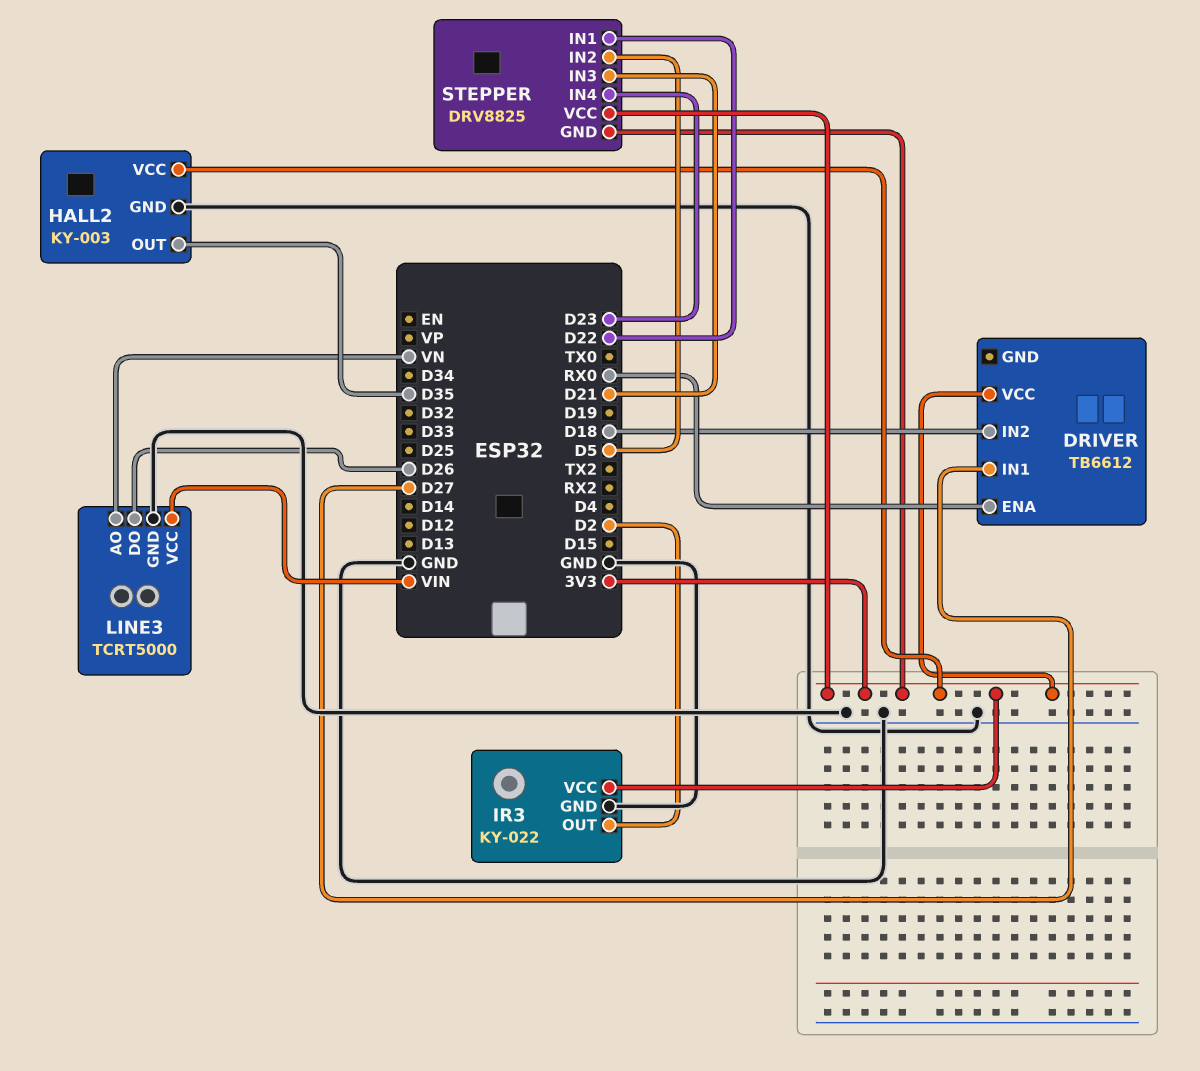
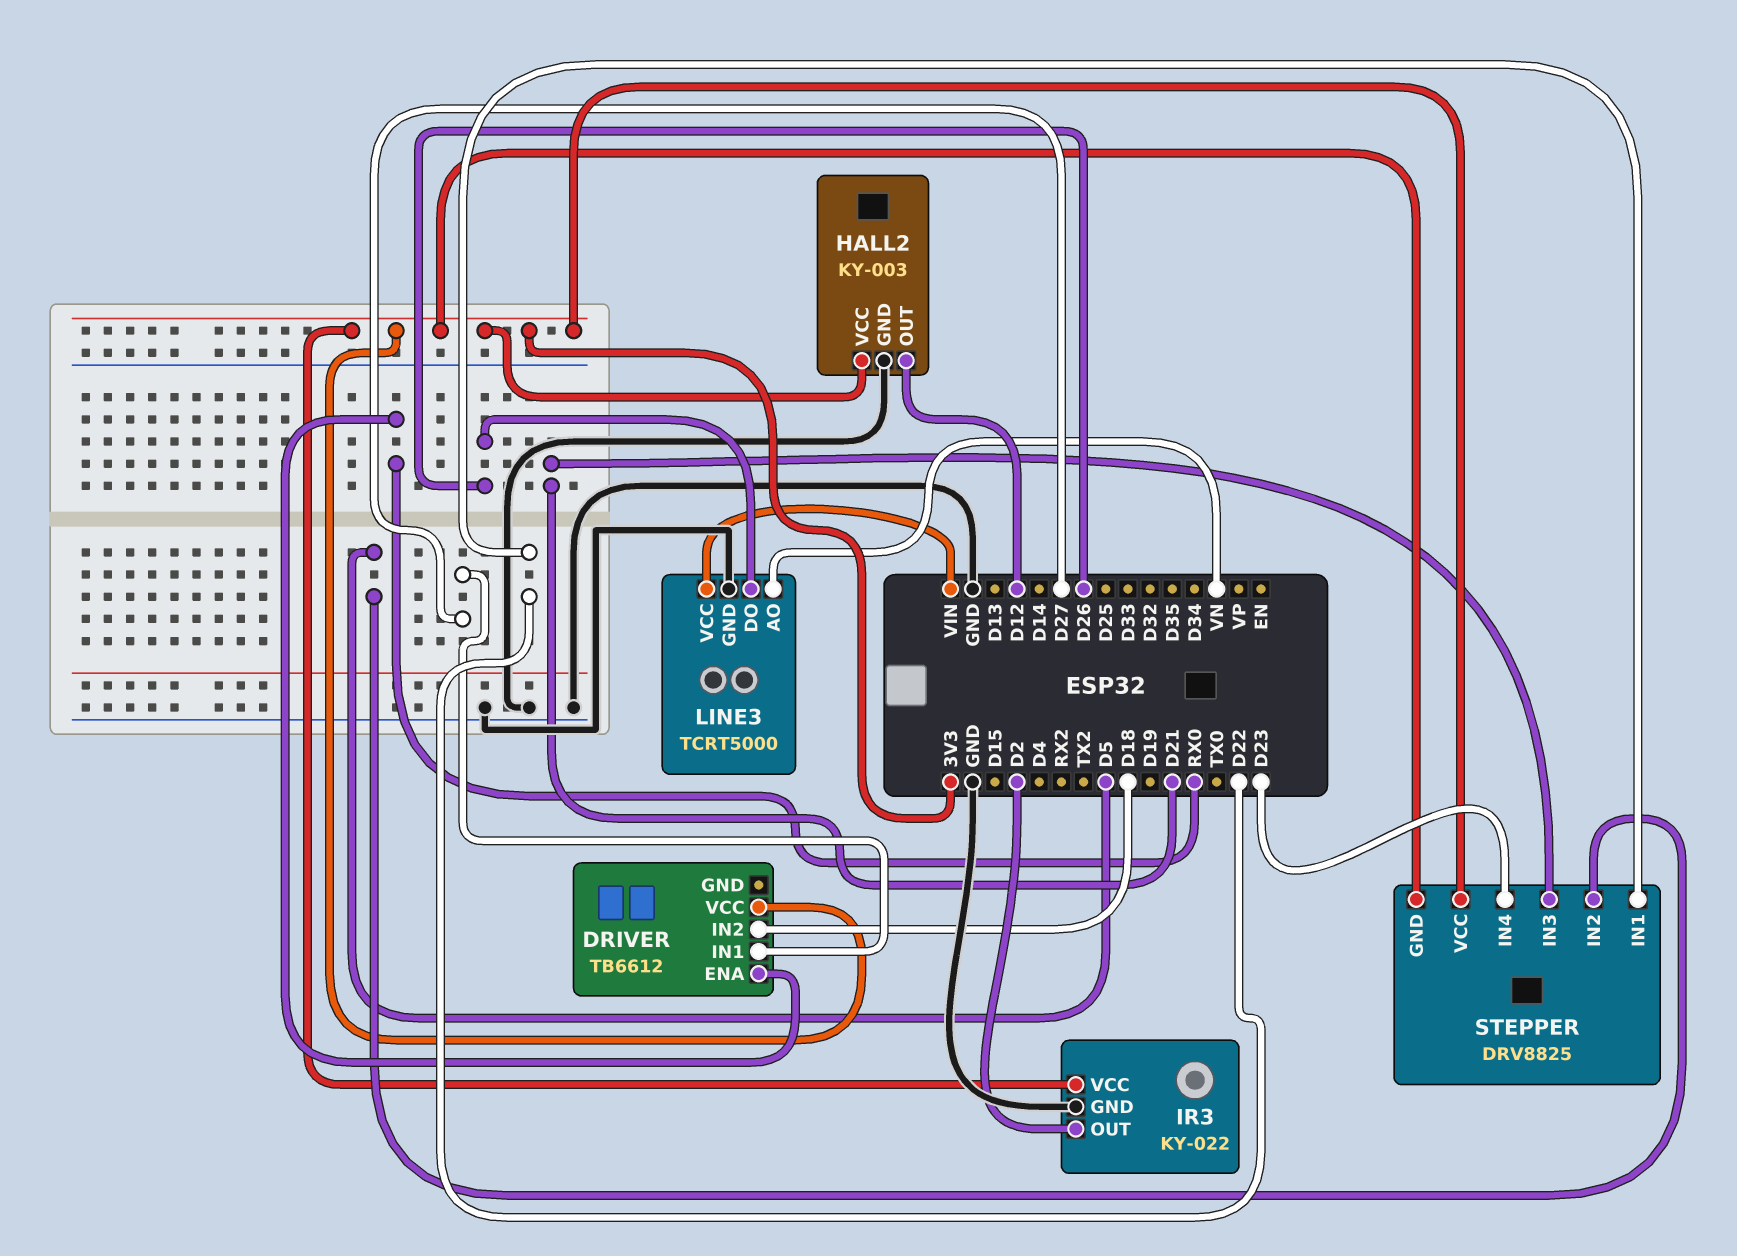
HALL2 pin OUT: D35 -> D12

